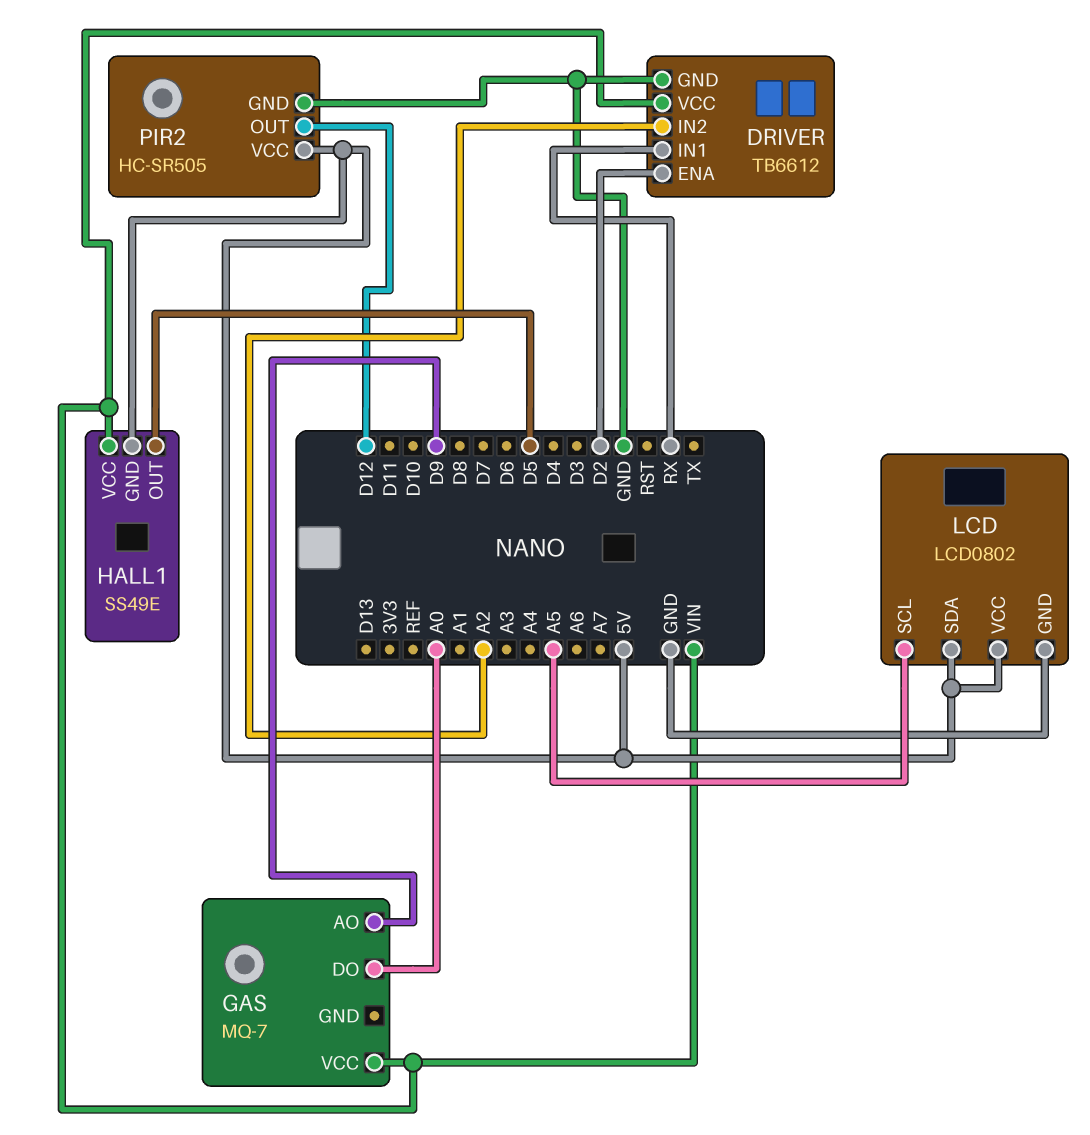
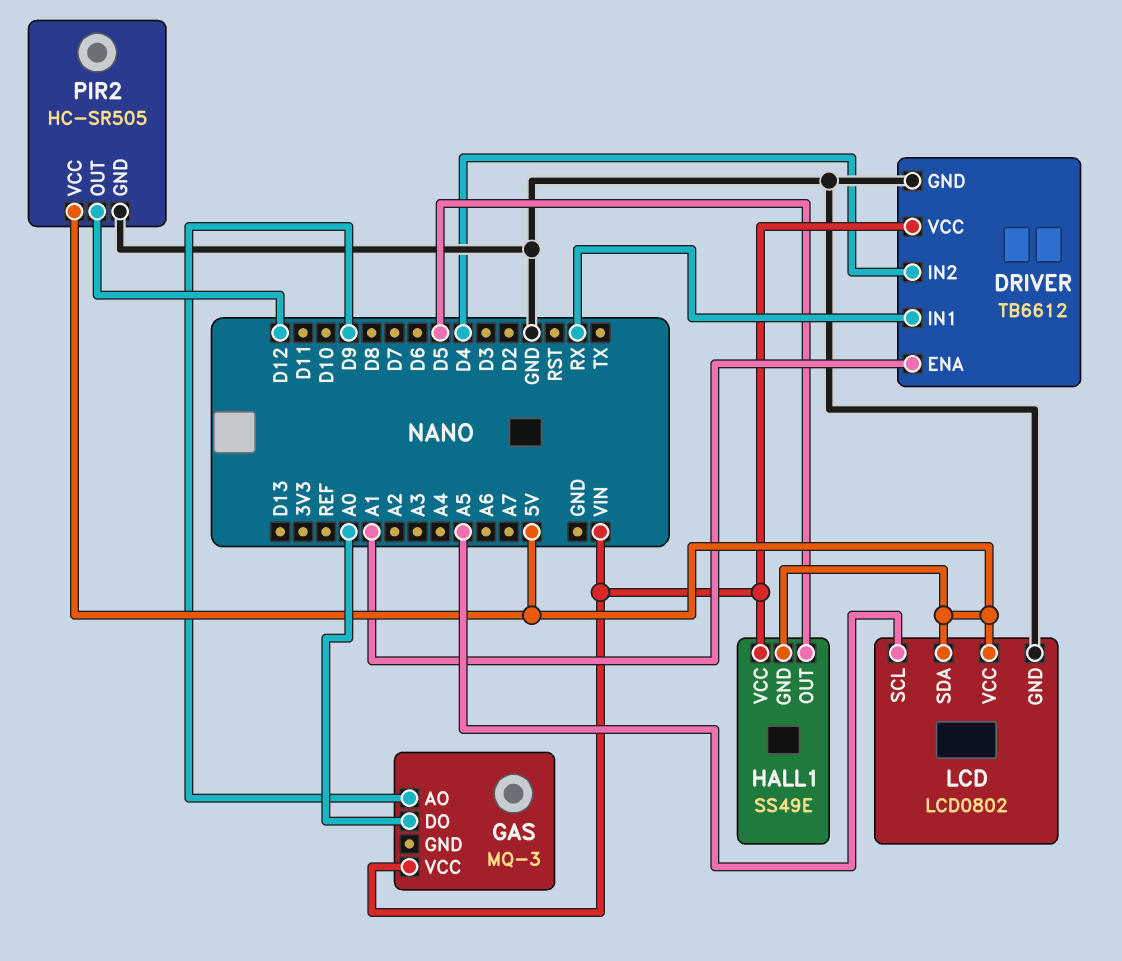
DRIVER pin ENA: D2 -> A1
DRIVER pin IN2: A2 -> D4
GAS: MQ-7 -> MQ-3

